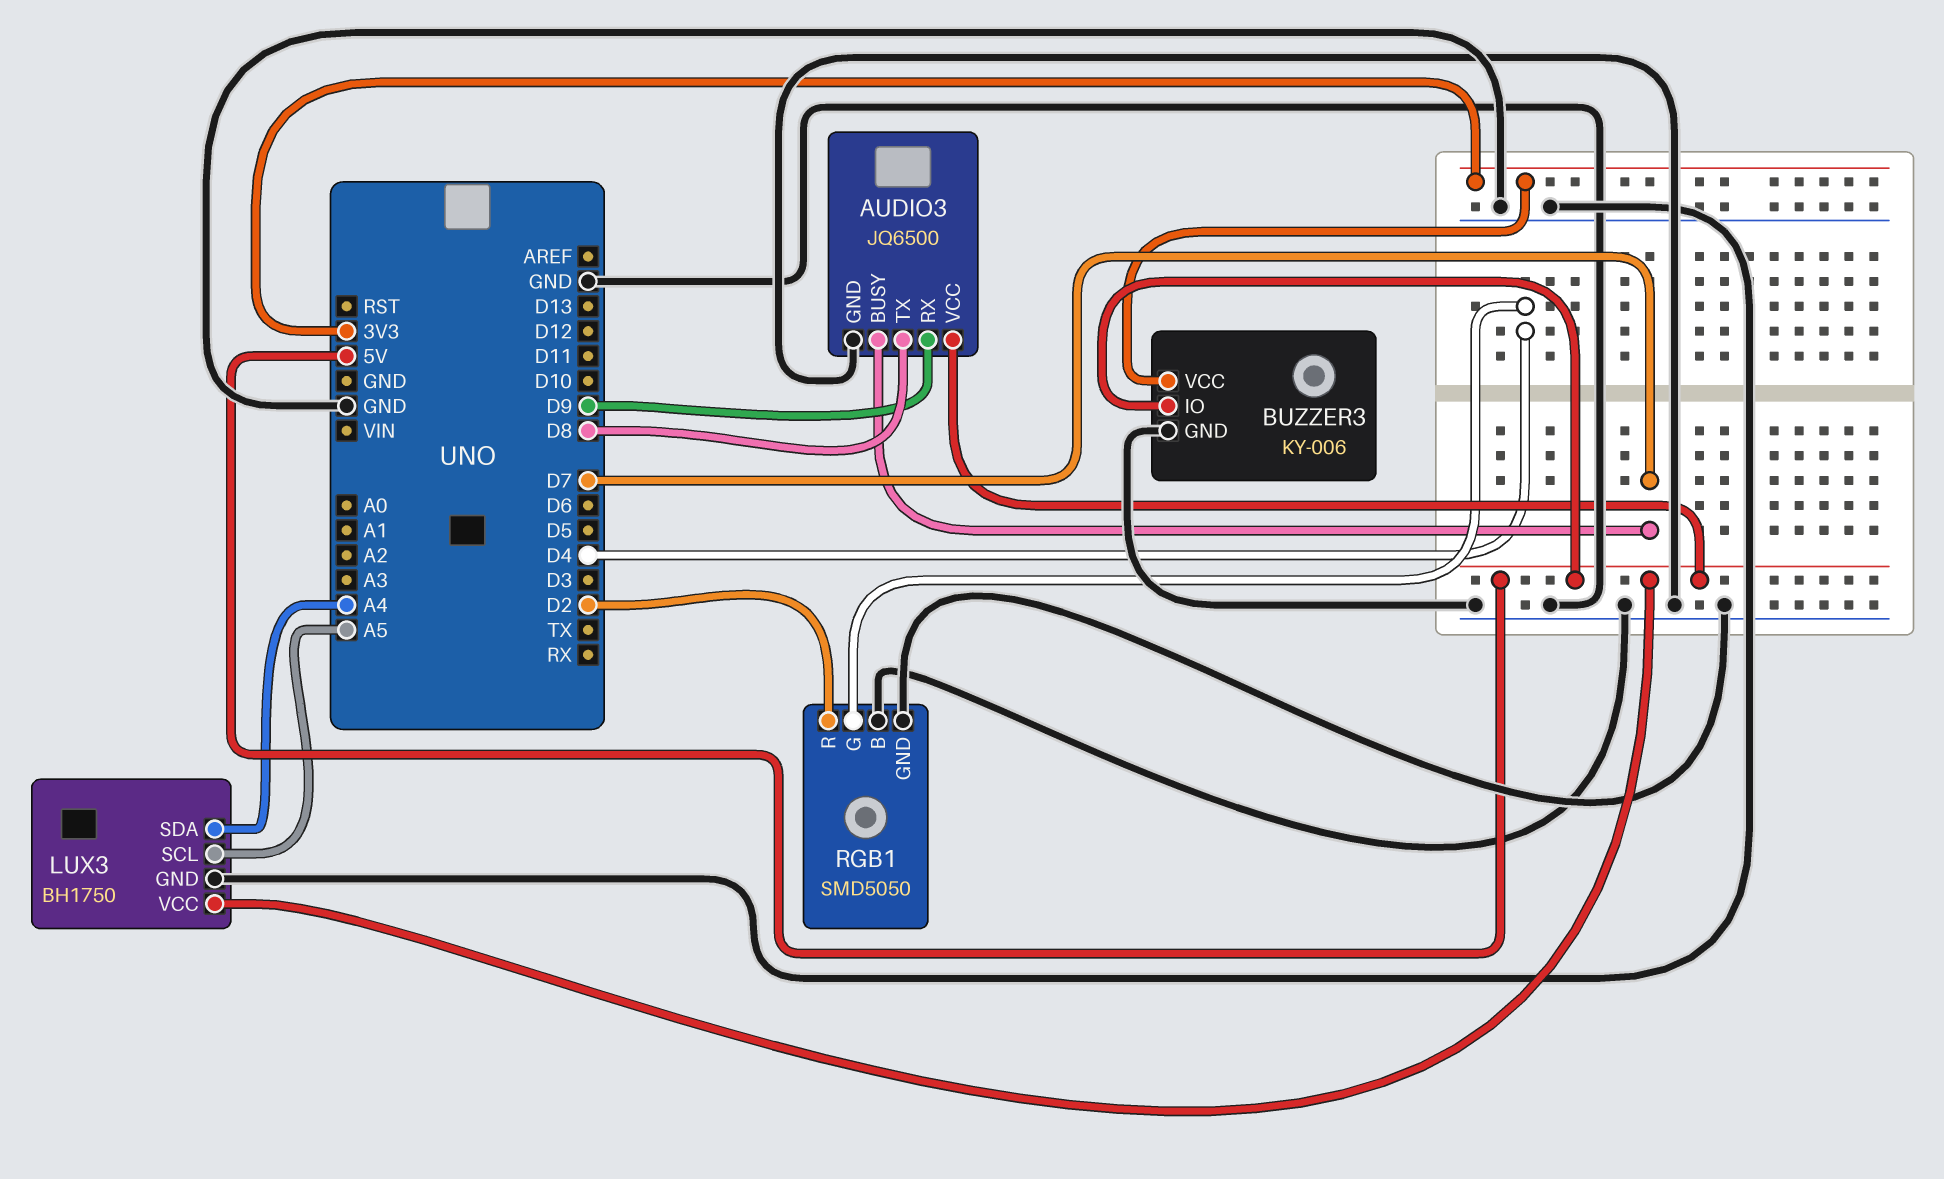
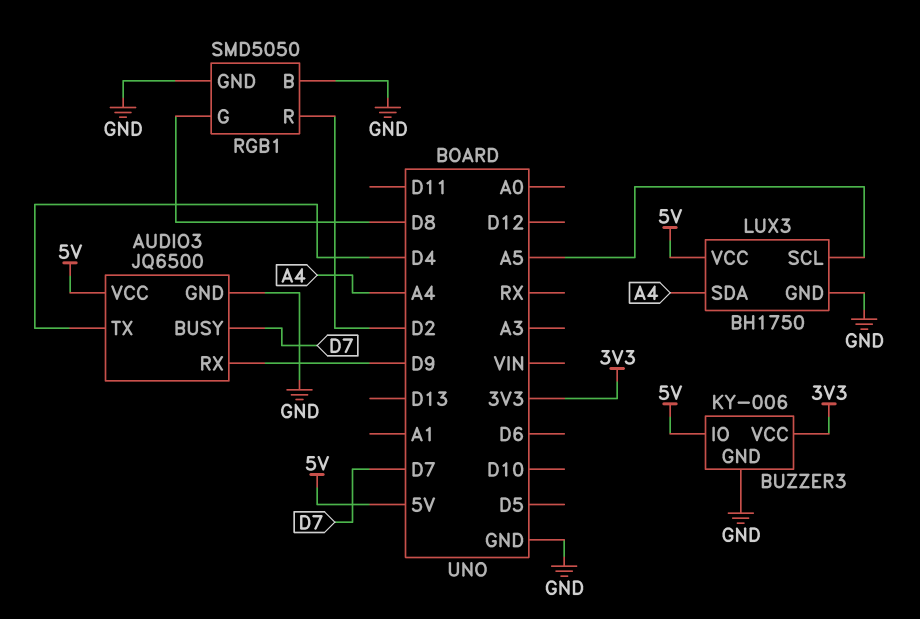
AUDIO3 pin TX: D8 -> D4
RGB1 pin G: D4 -> D8

